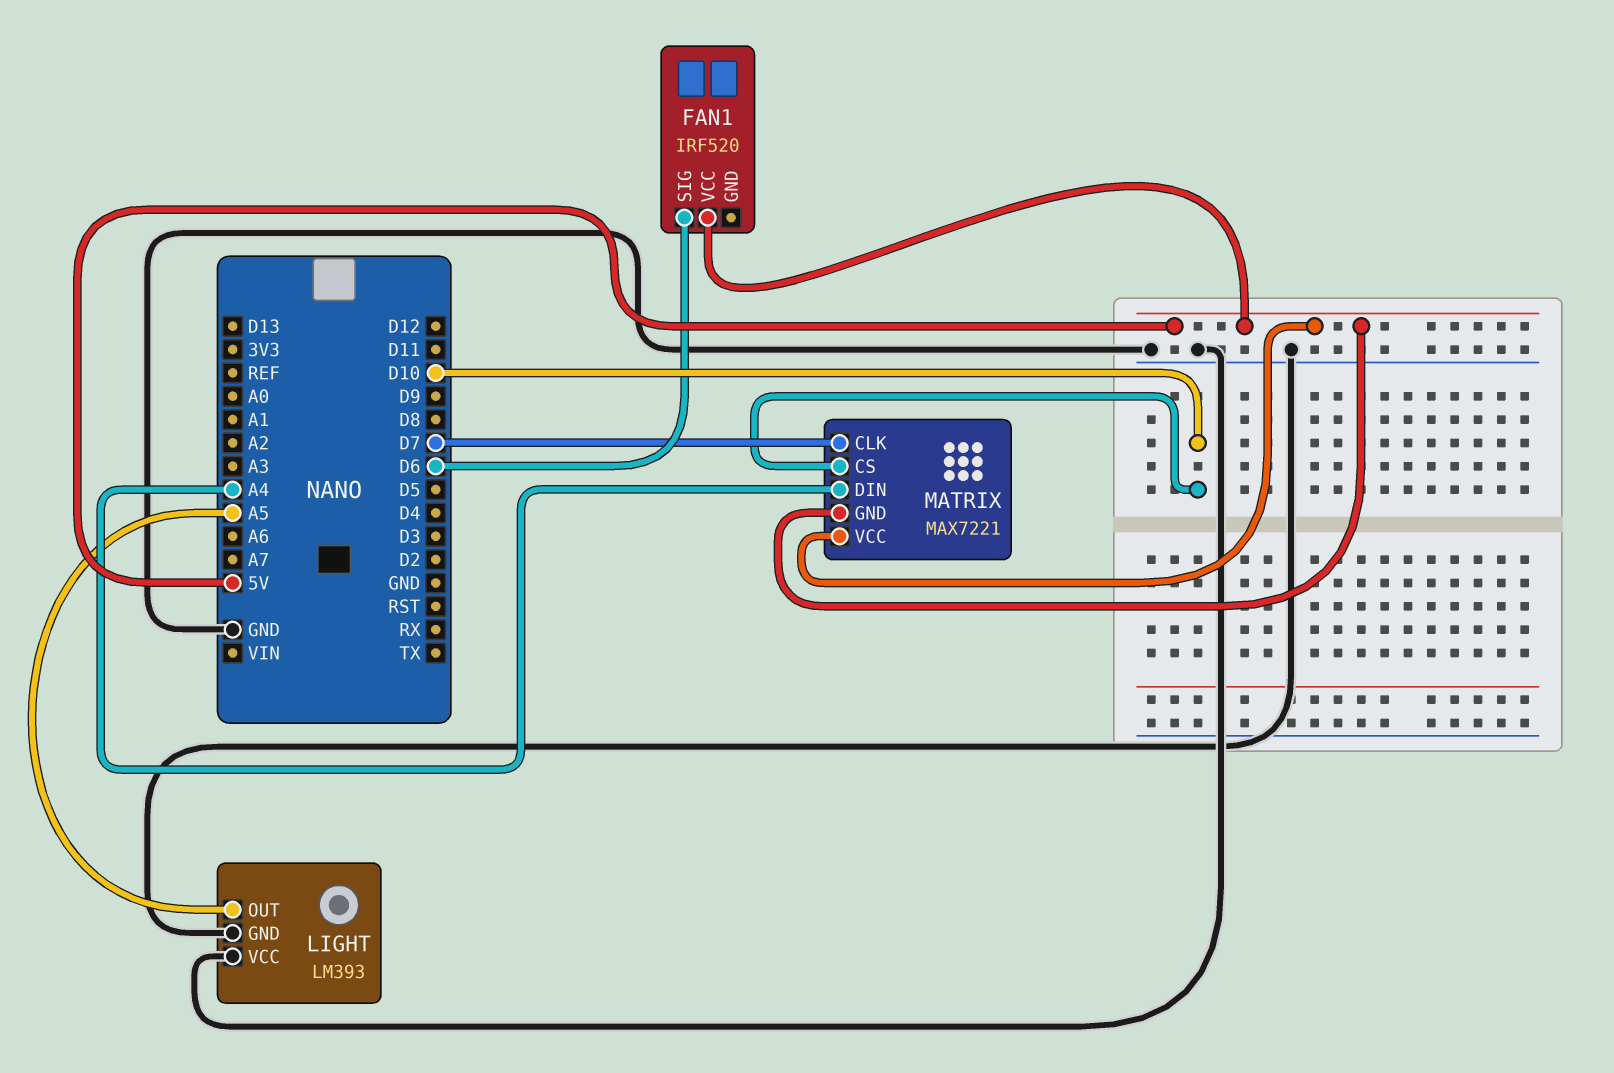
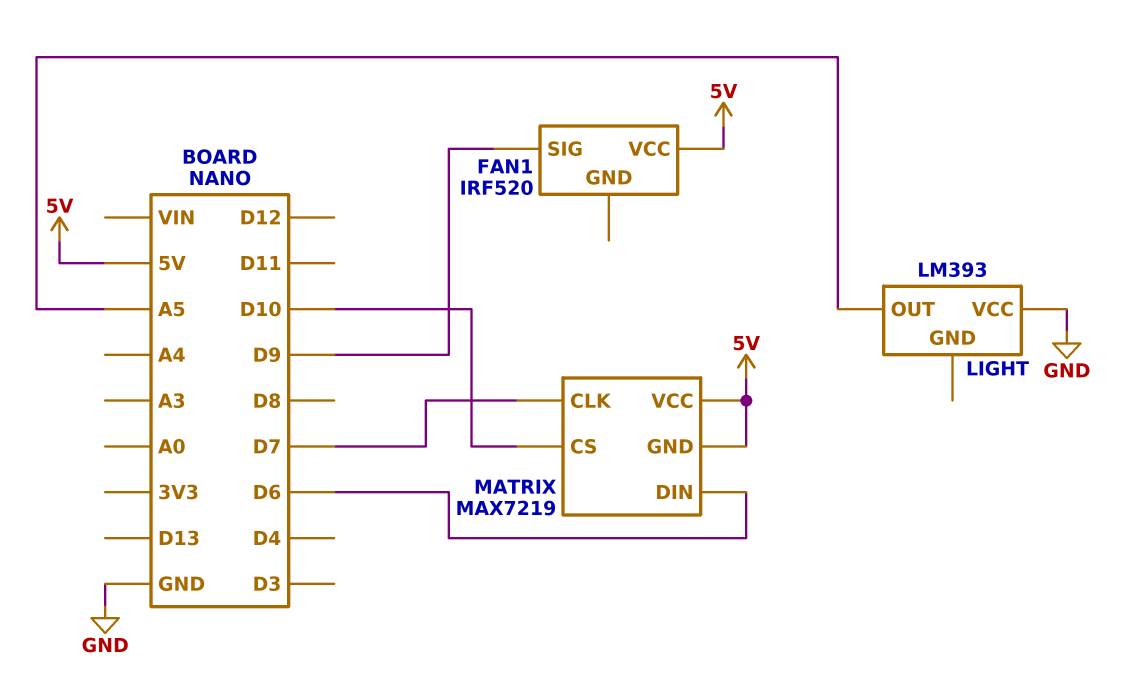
FAN1 pin SIG: D6 -> D9
LIGHT pin GND: GND -> none
MATRIX: MAX7221 -> MAX7219
MATRIX pin DIN: A4 -> D6

